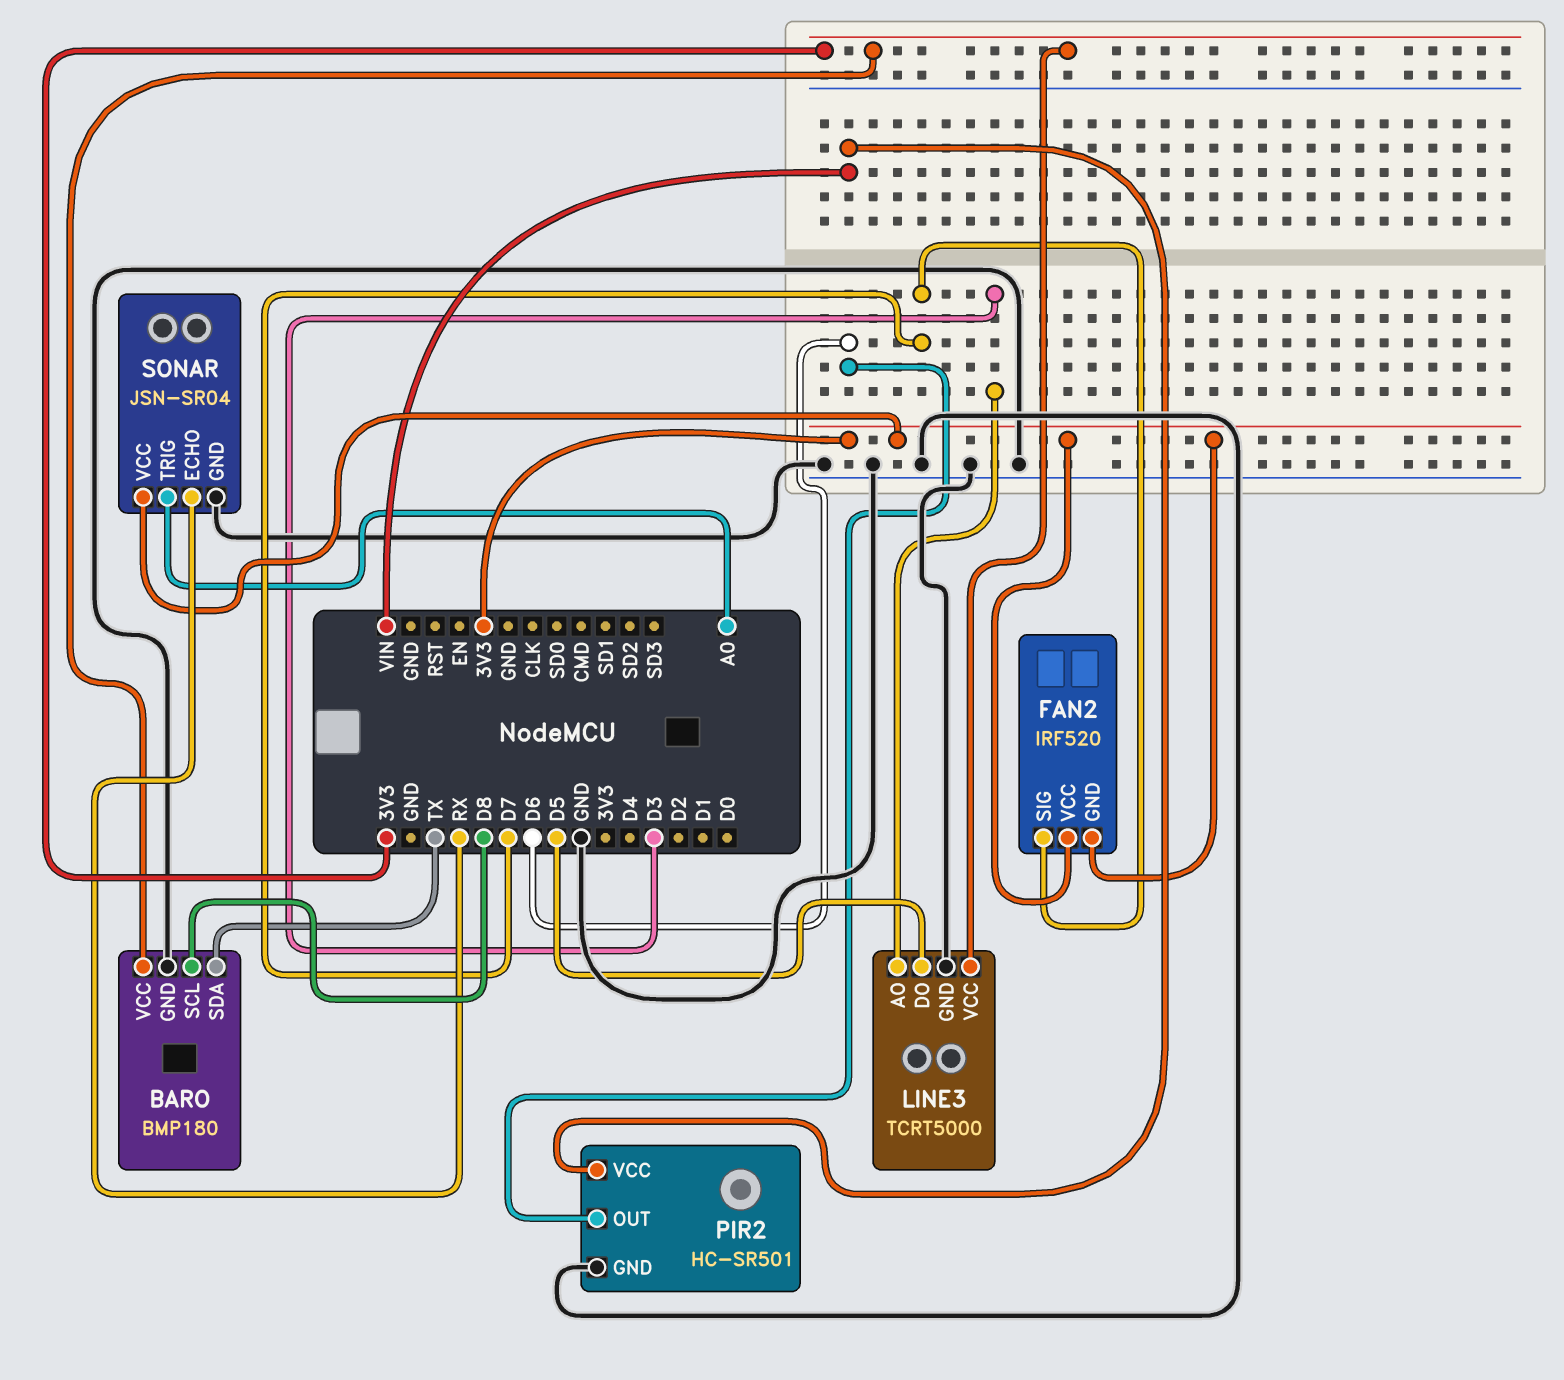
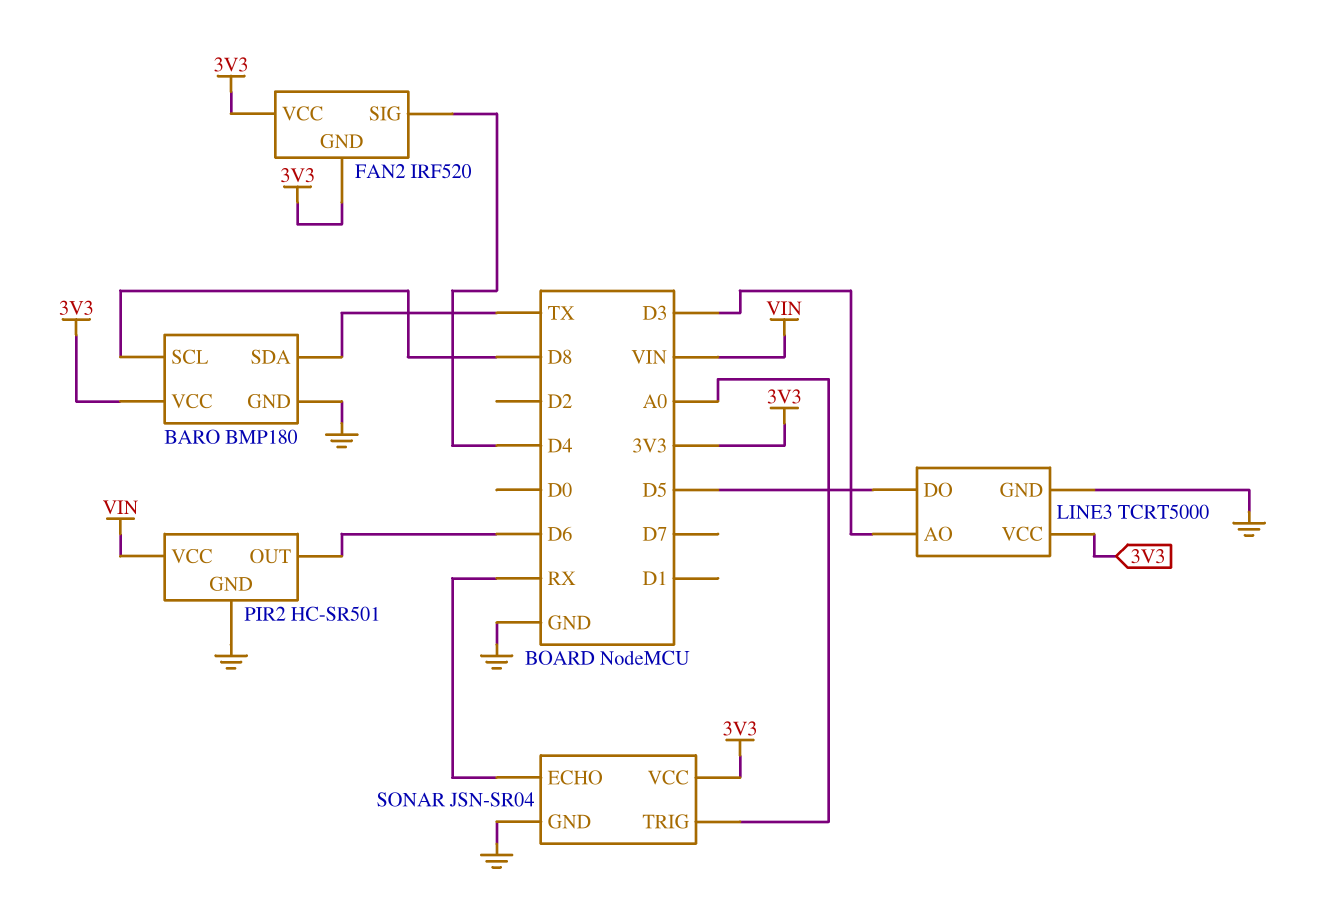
FAN2 pin SIG: D7 -> D4

